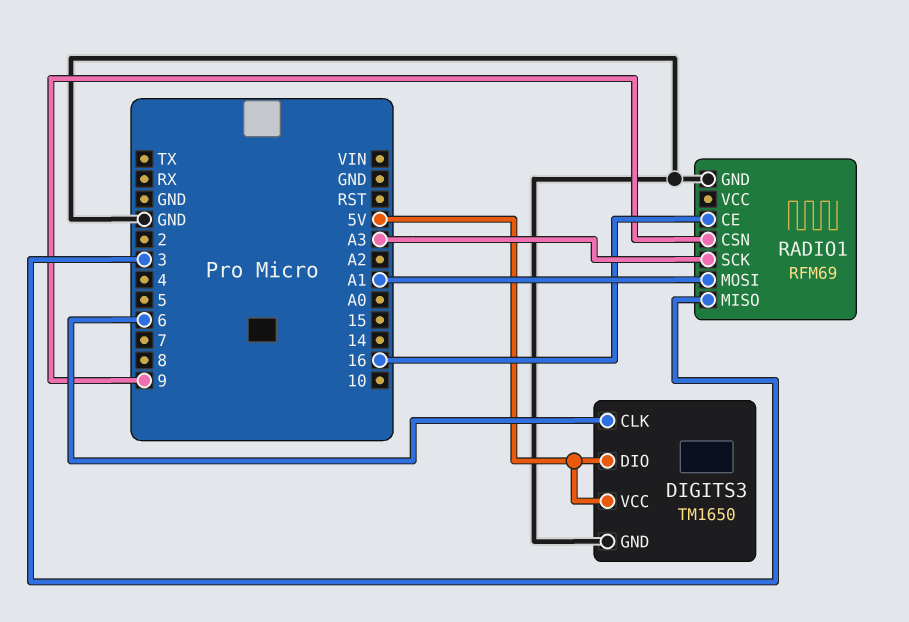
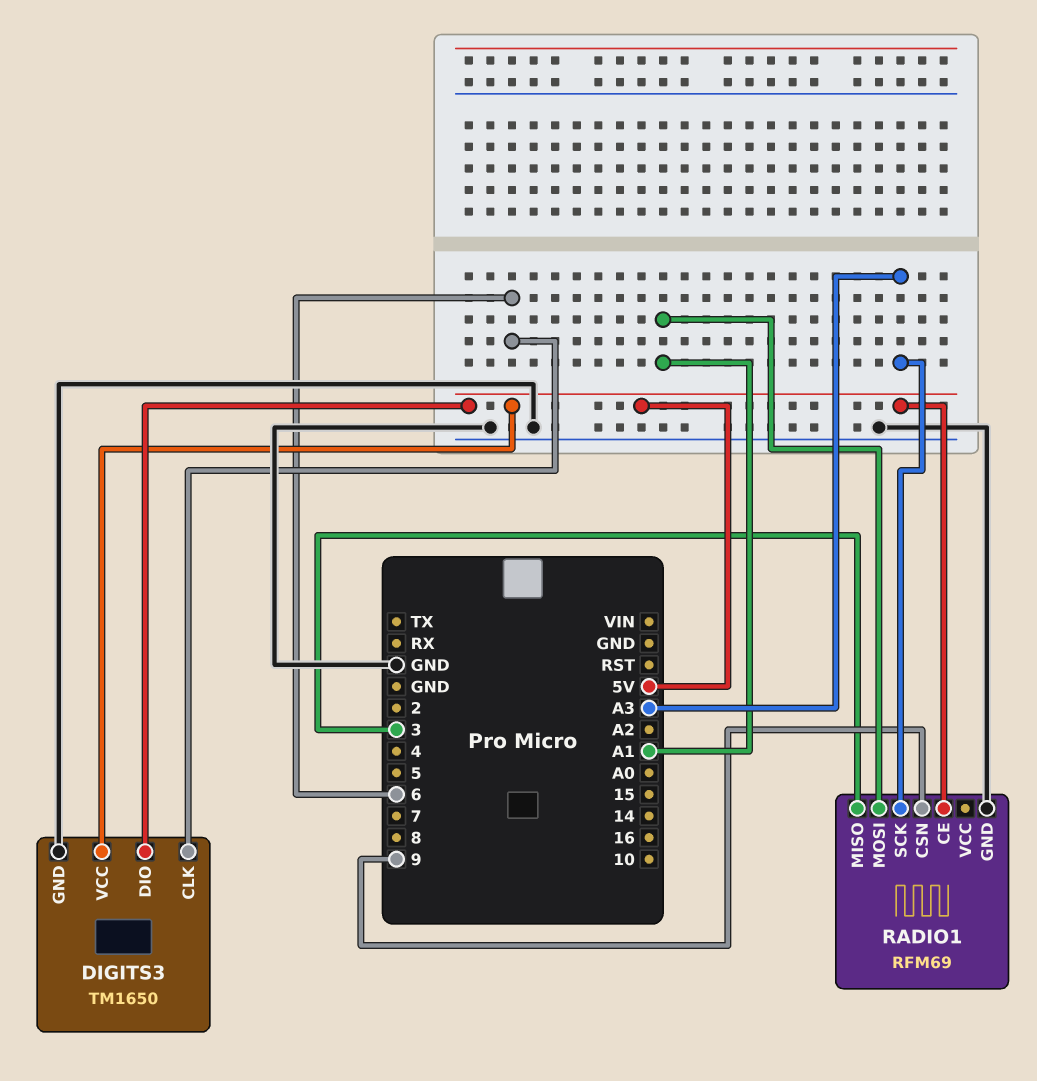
RADIO1 pin CE: 16 -> 5V

